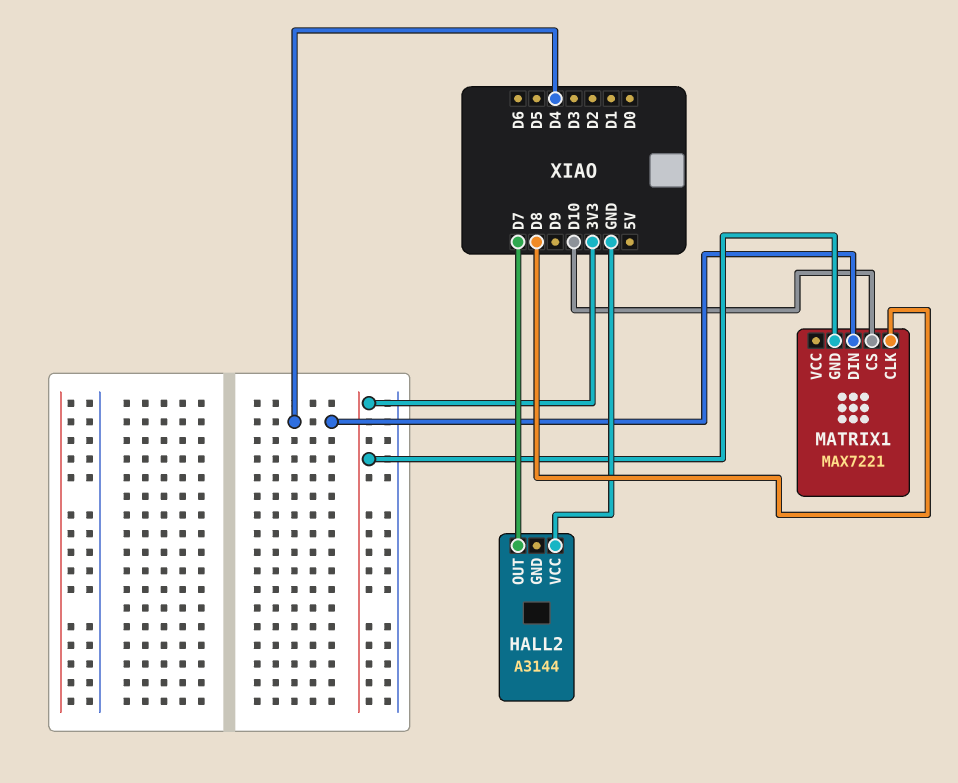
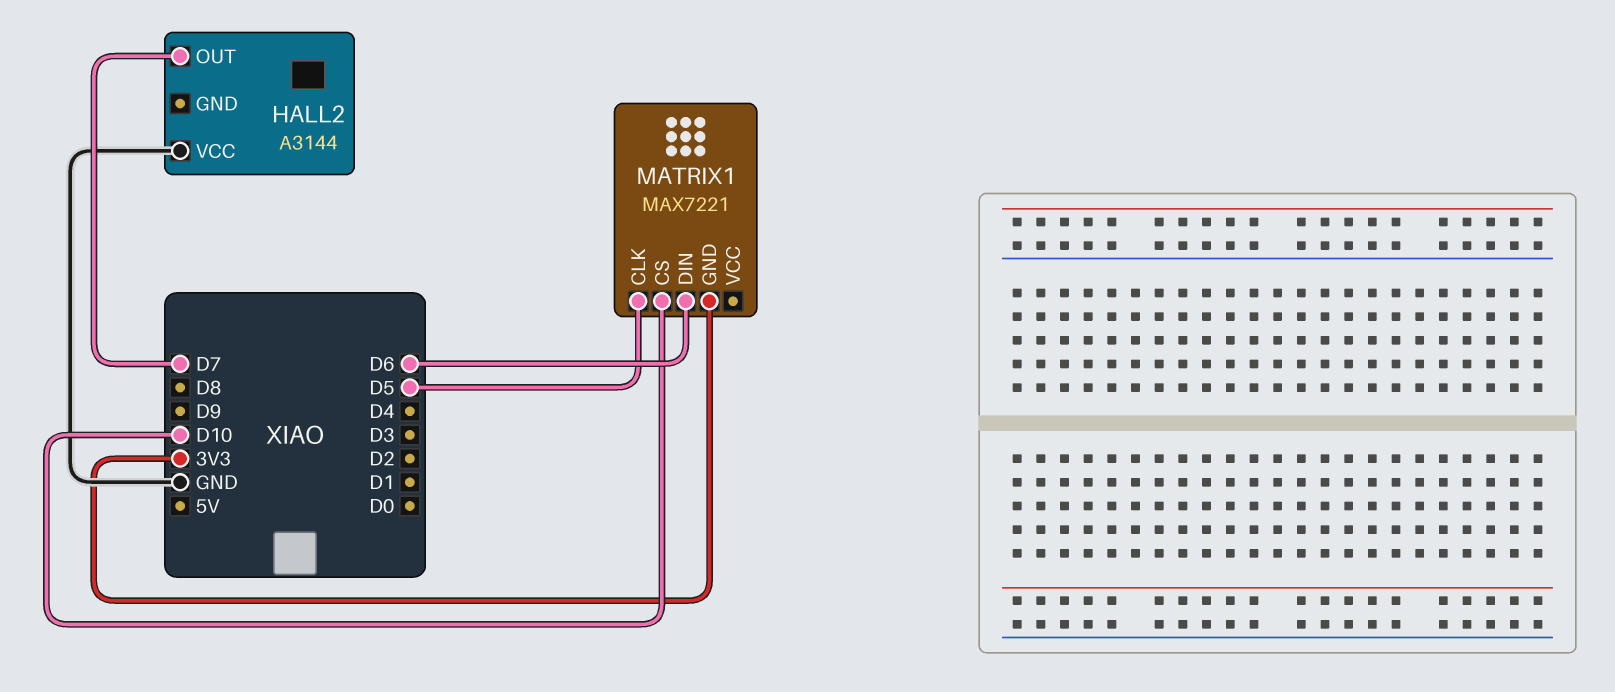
MATRIX1 pin CLK: D8 -> D5
MATRIX1 pin DIN: D4 -> D6

